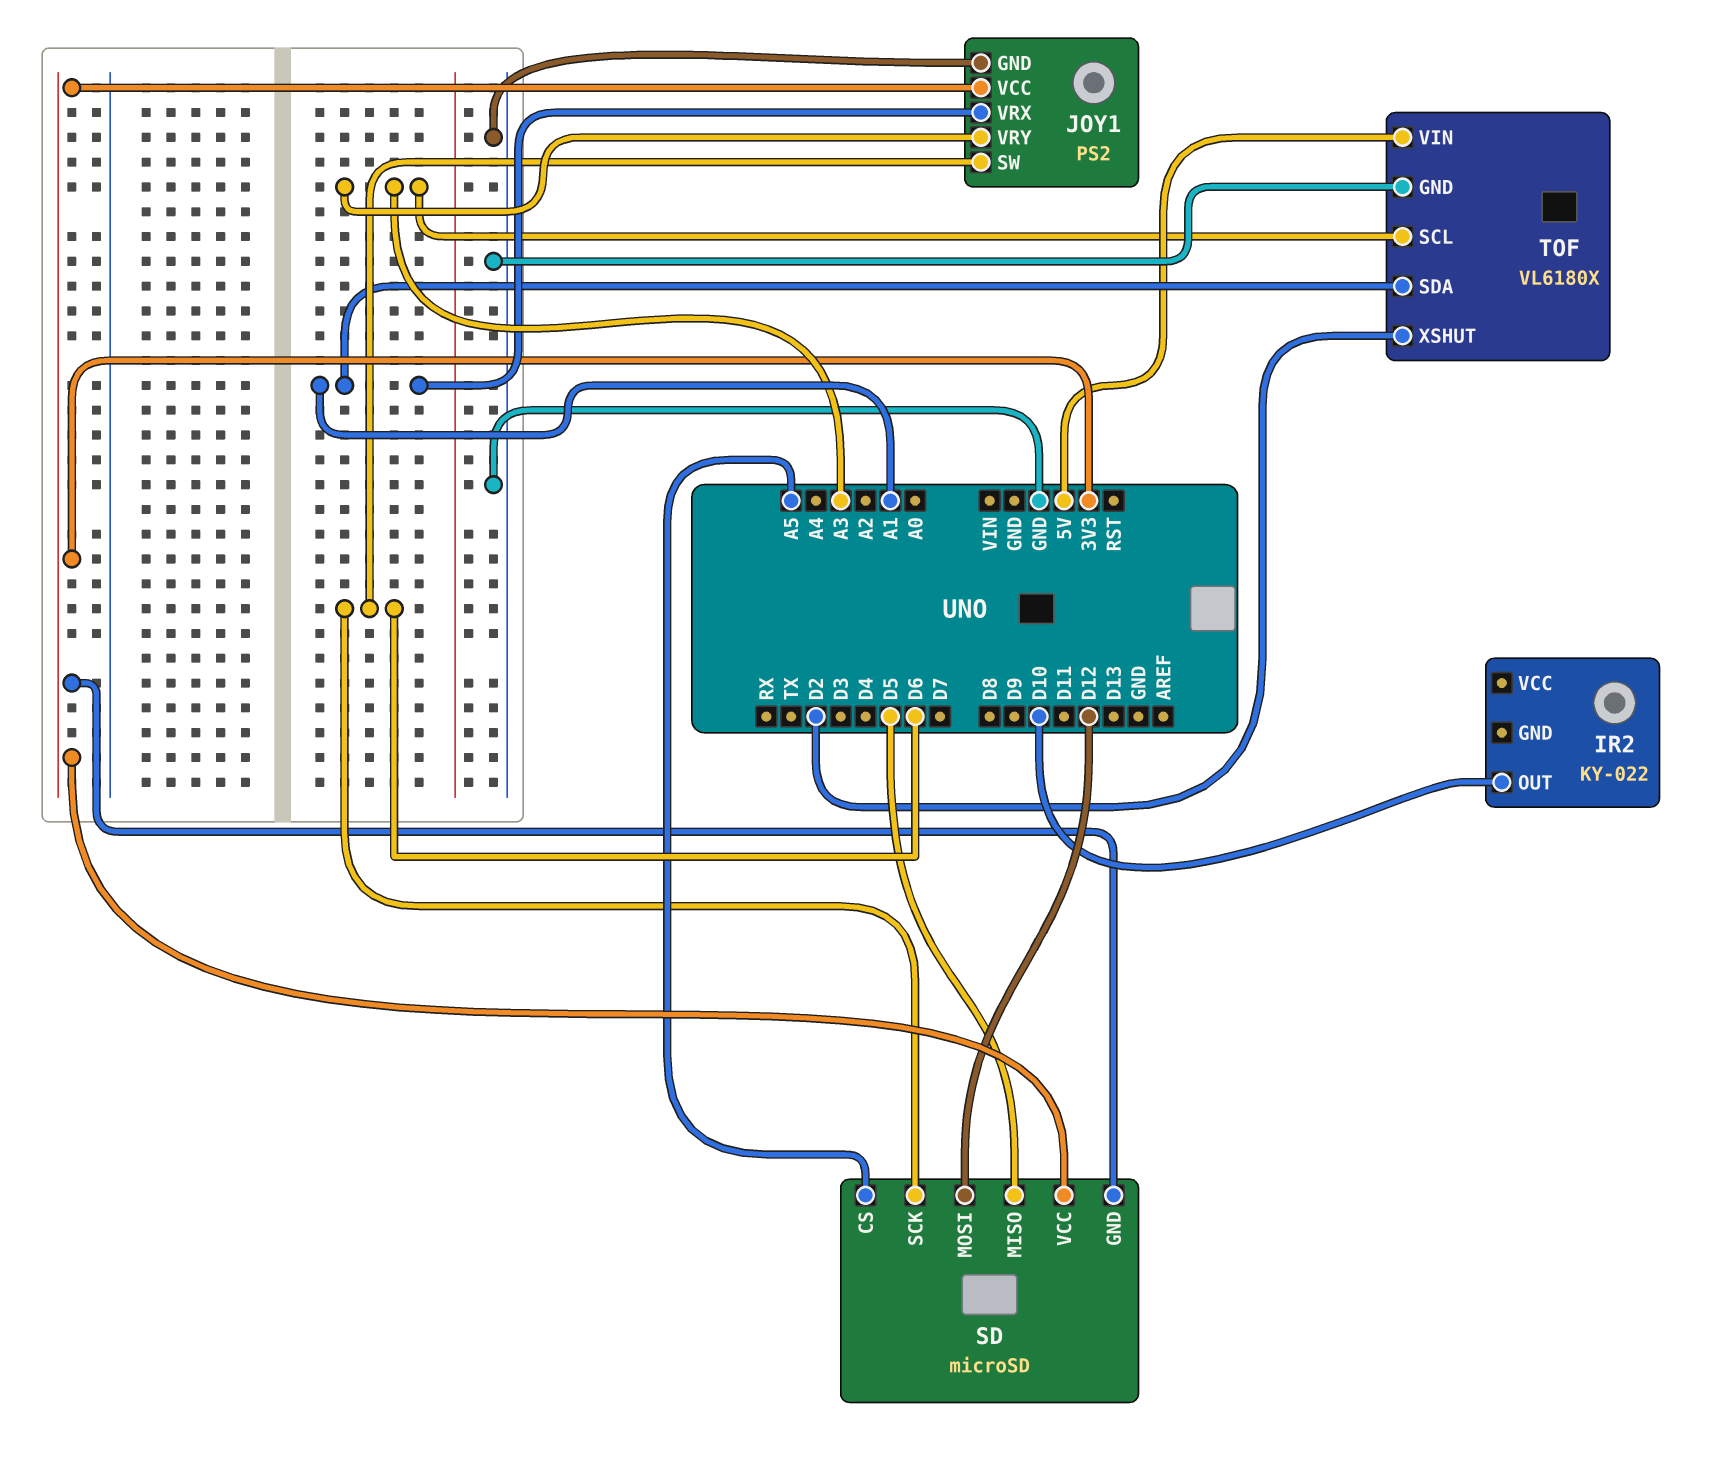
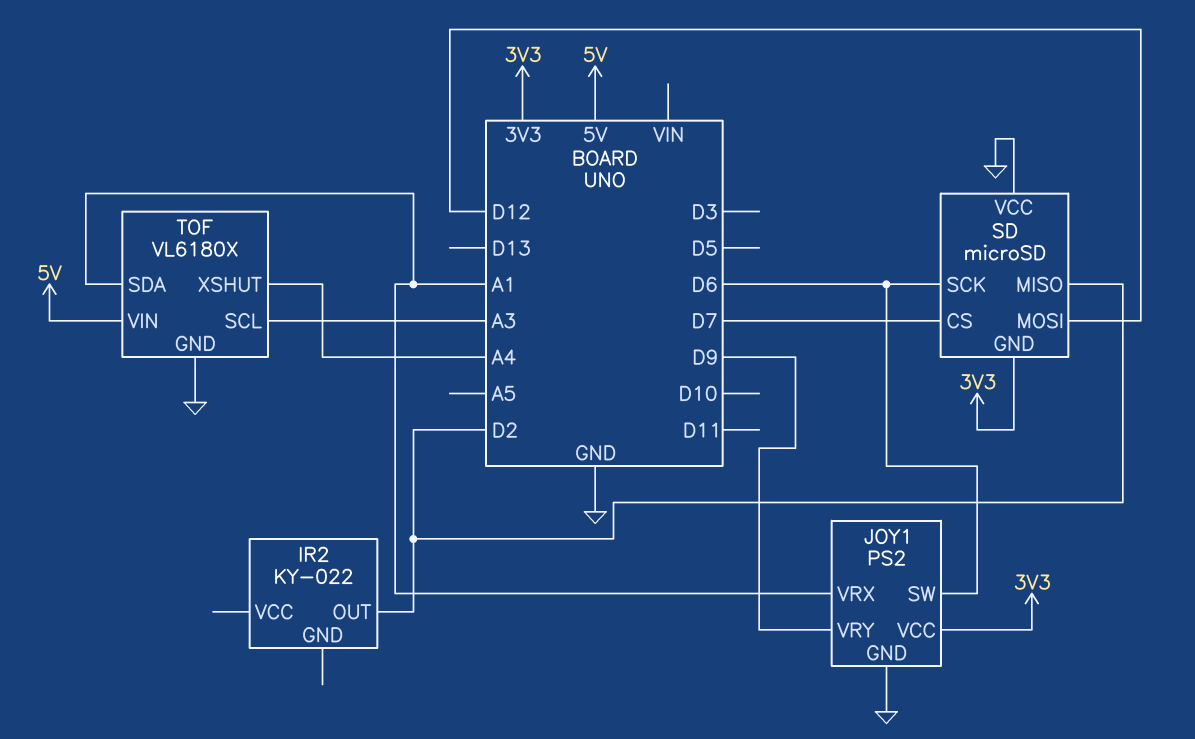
IR2 pin OUT: D10 -> D2
JOY1 pin VRY: A3 -> D9
SD pin CS: A5 -> D7
SD pin MISO: D5 -> D2
SD pin VCC: 3V3 -> GND
TOF pin XSHUT: D2 -> A4

